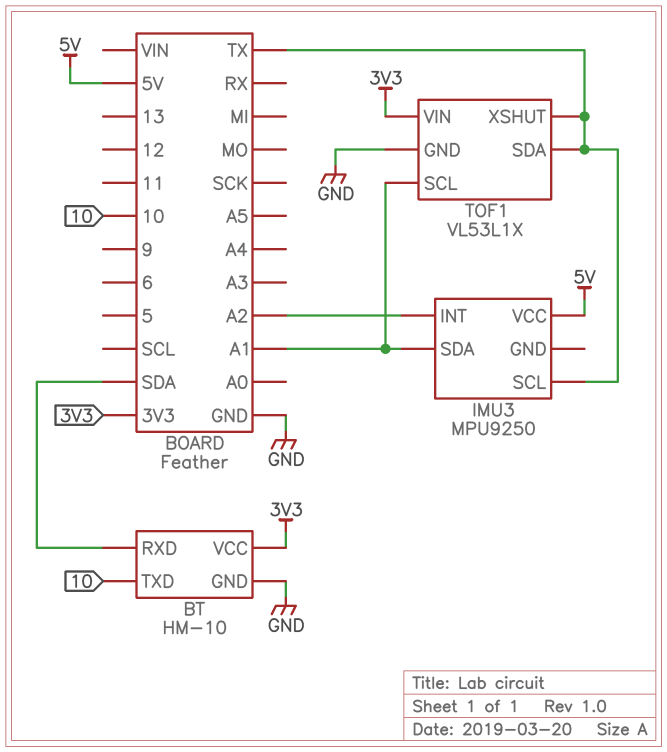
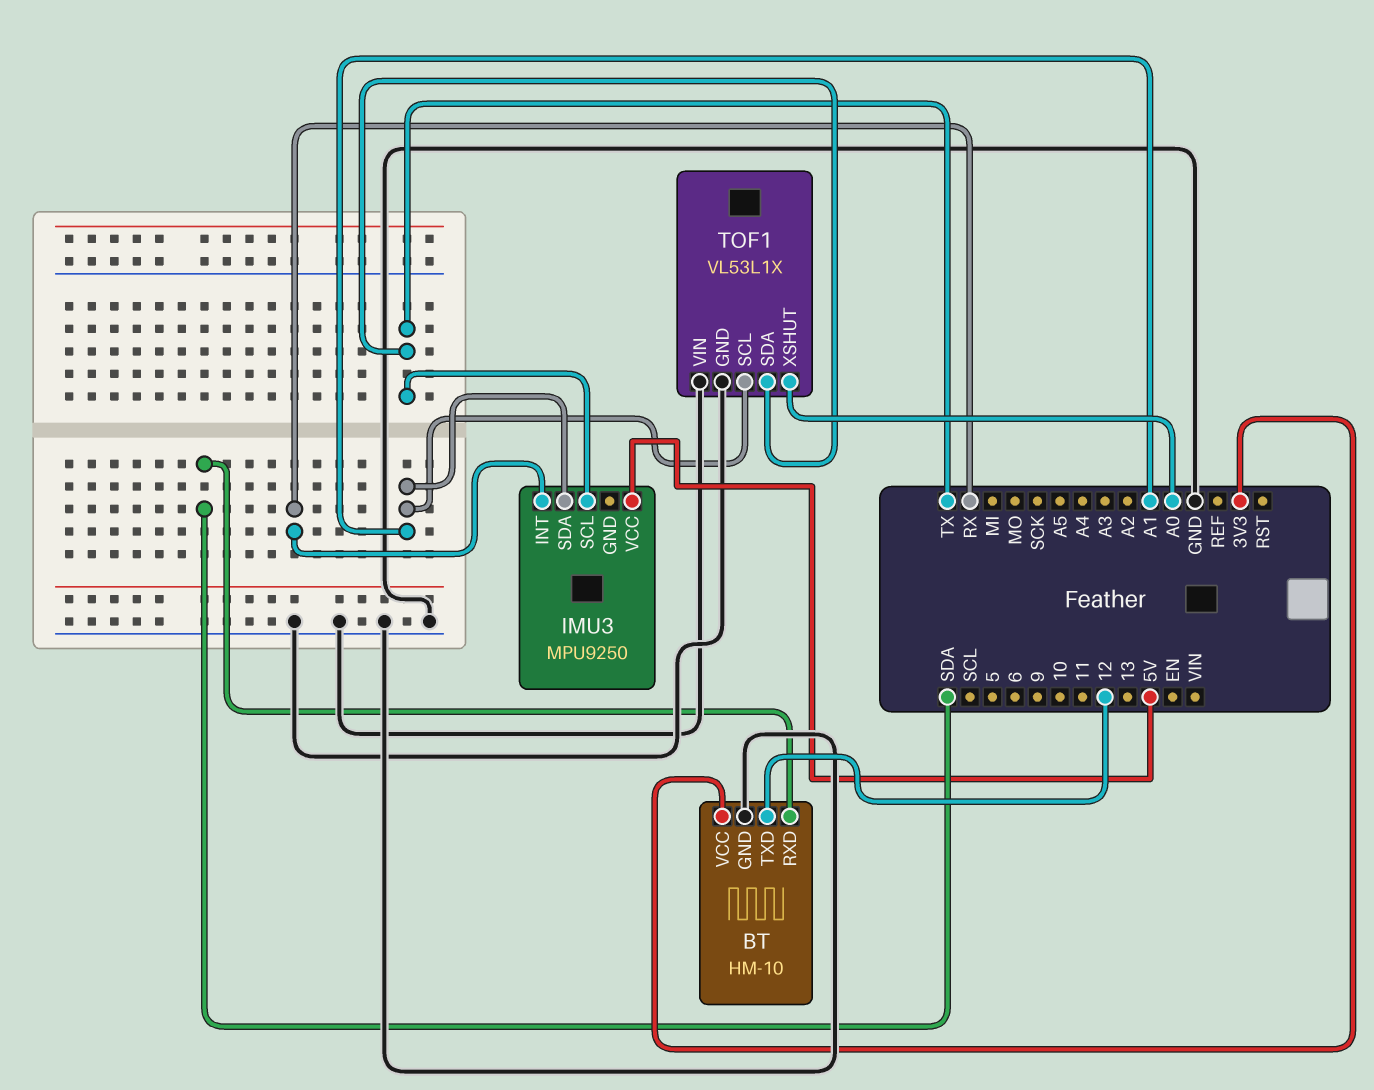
BT pin TXD: 10 -> 12
IMU3 pin INT: A2 -> RX
TOF1 pin VIN: 3V3 -> GND
TOF1 pin XSHUT: TX -> A0

